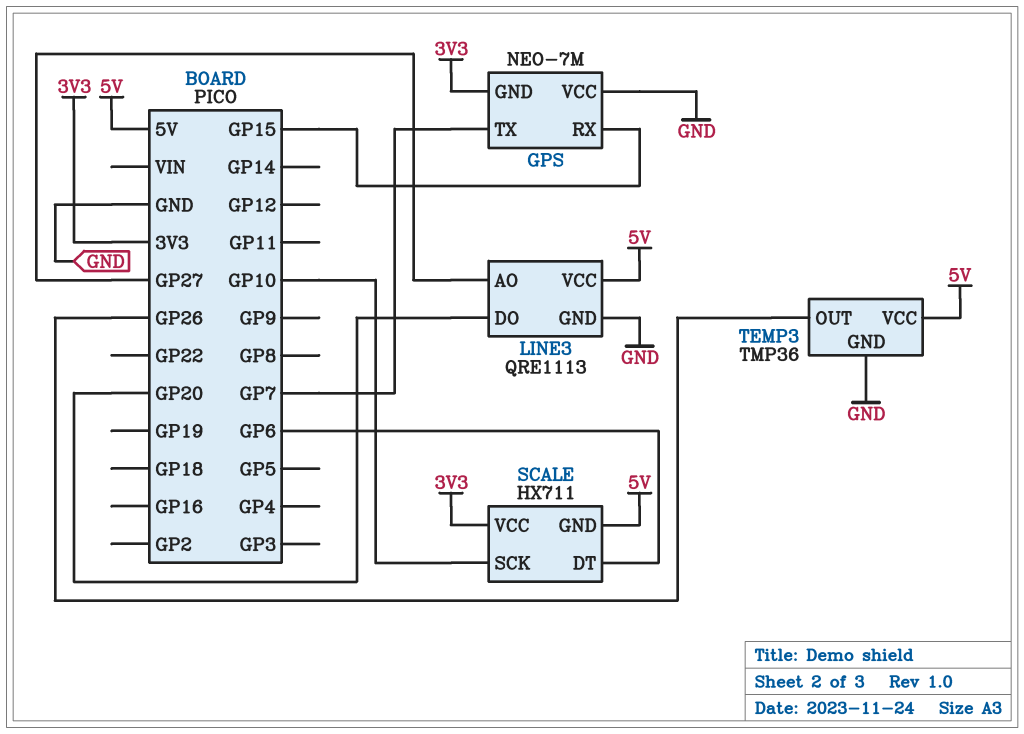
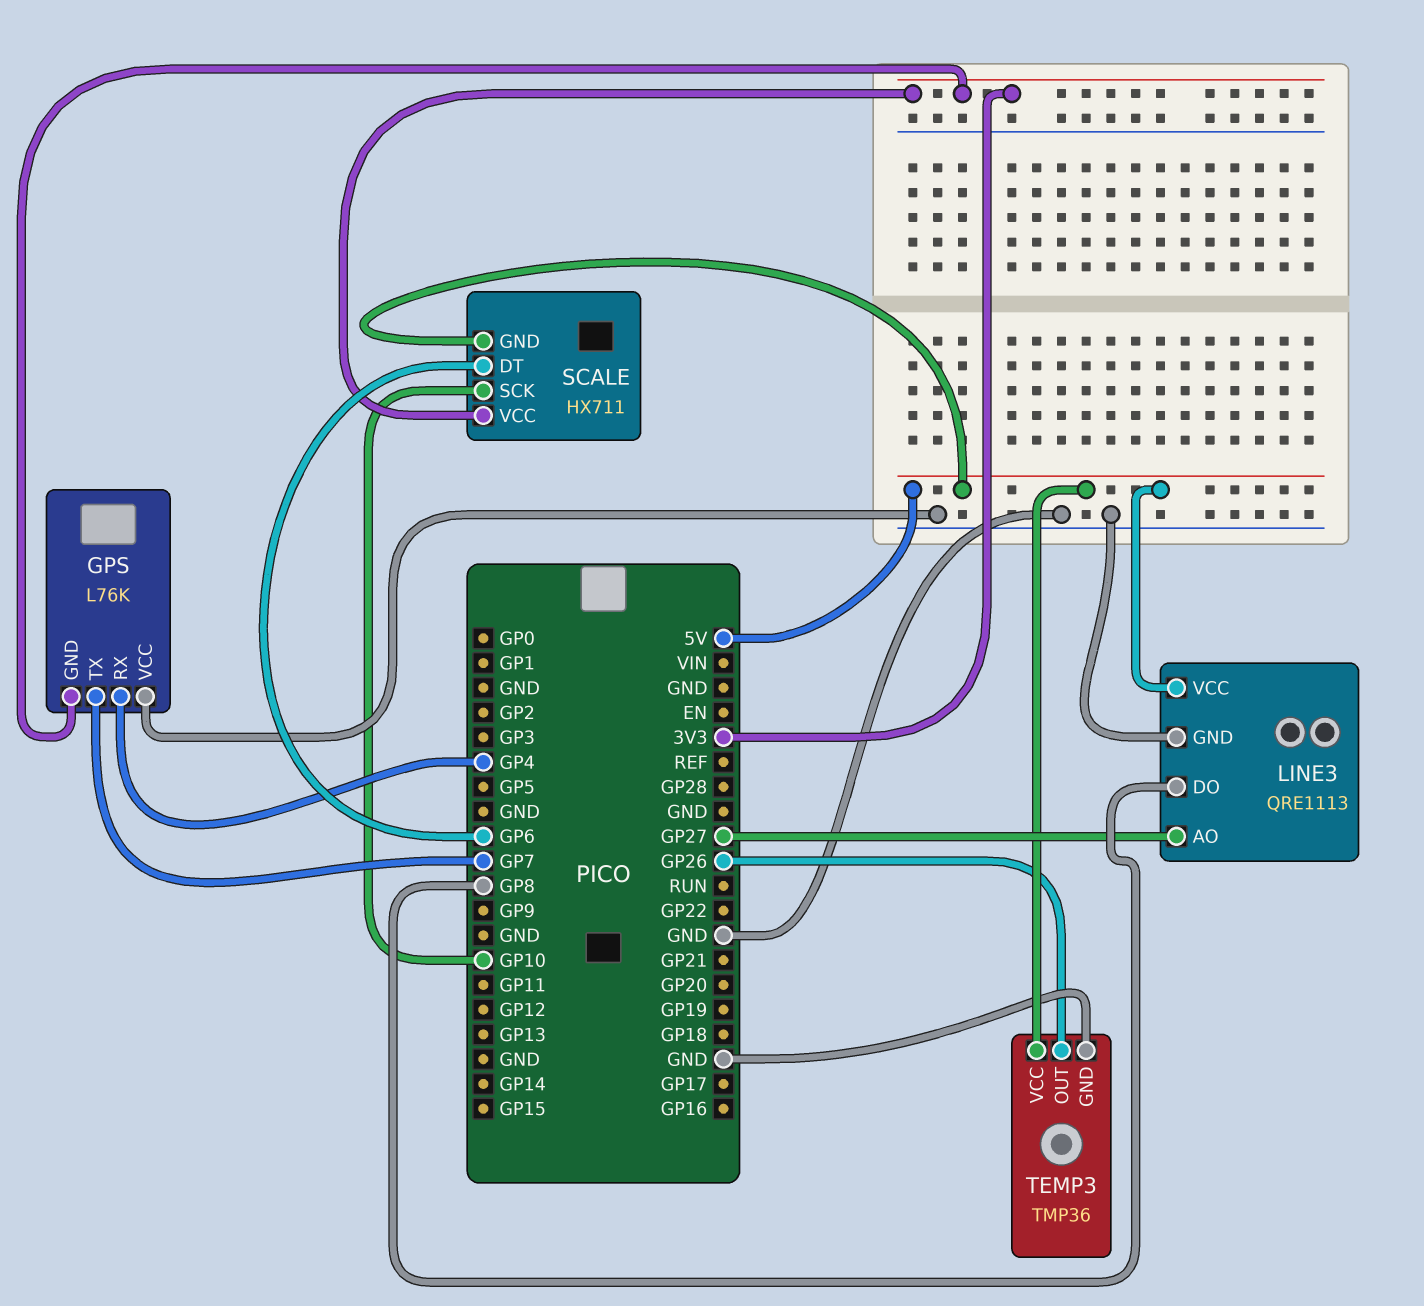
GPS: NEO-7M -> L76K
GPS pin RX: GP15 -> GP4
LINE3 pin DO: GP20 -> GP8

